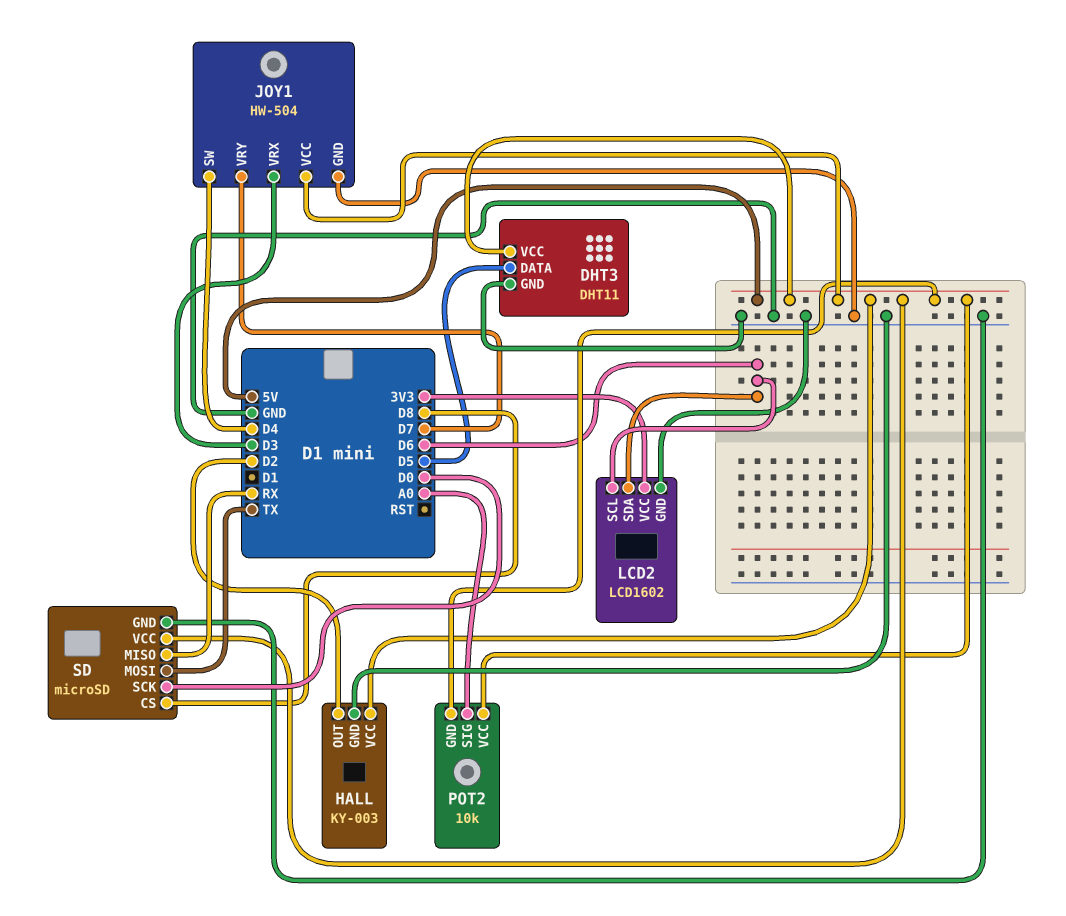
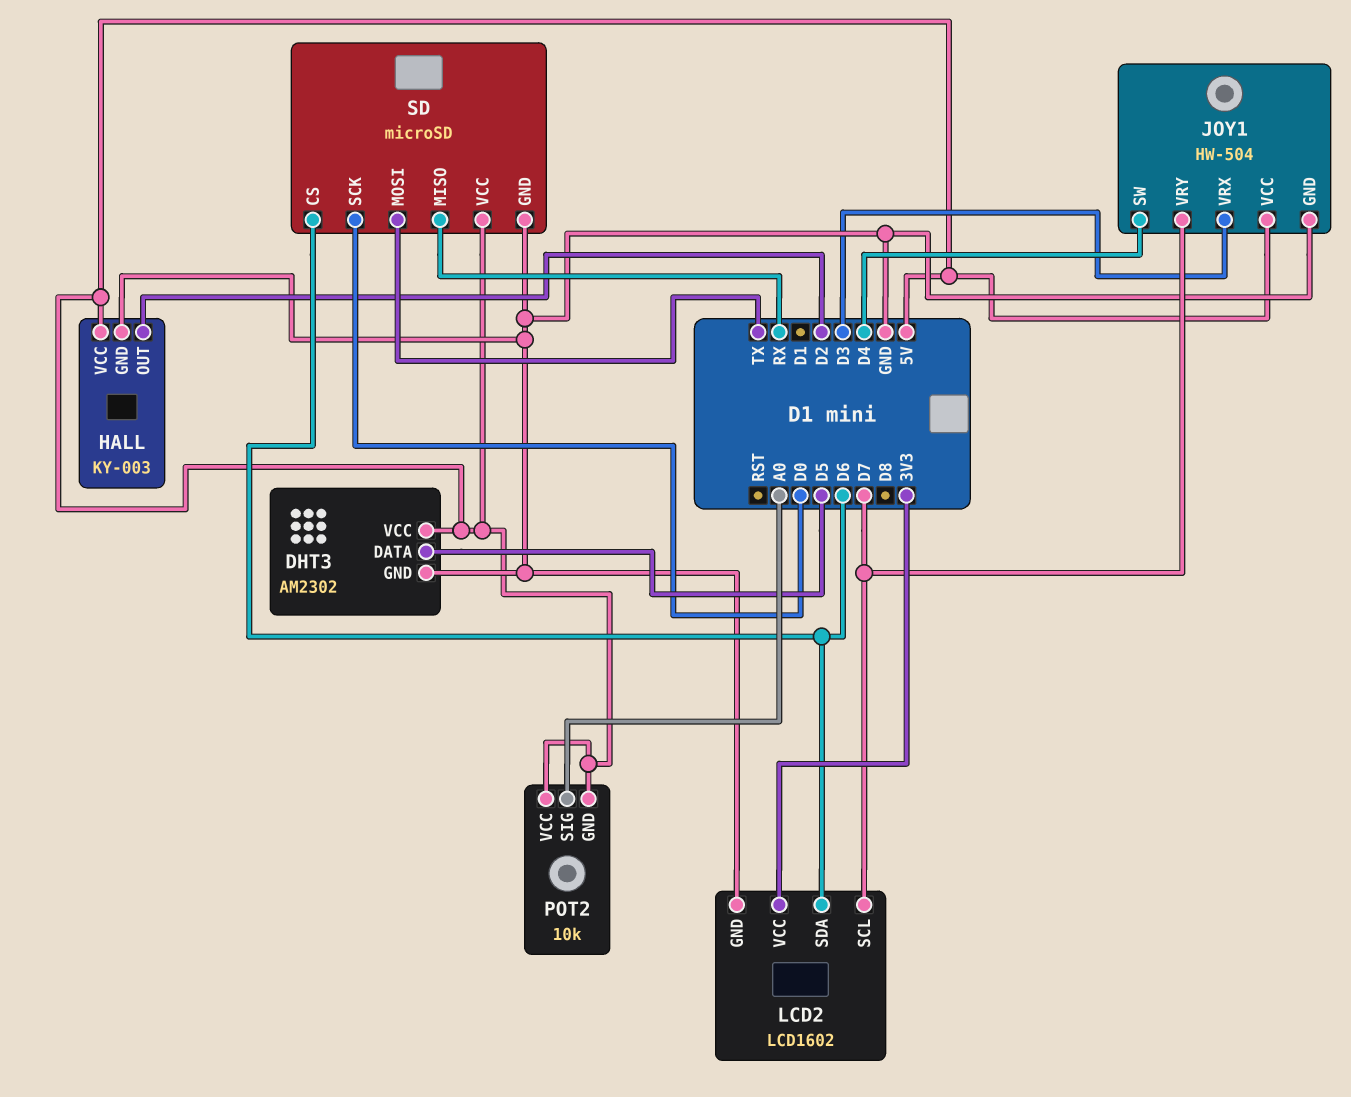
DHT3: DHT11 -> AM2302
LCD2 pin SCL: D6 -> D7
SD pin CS: D8 -> D6

